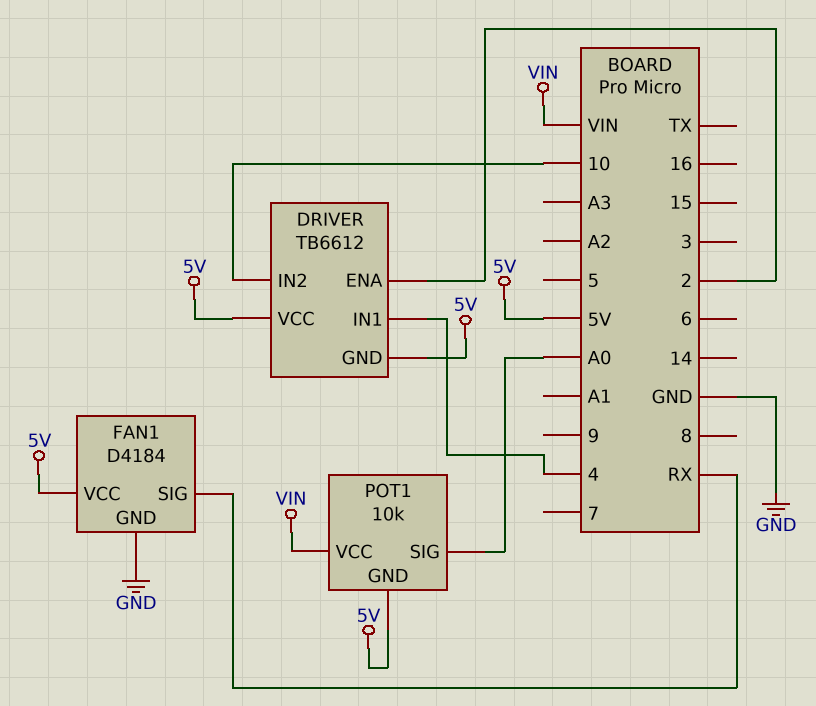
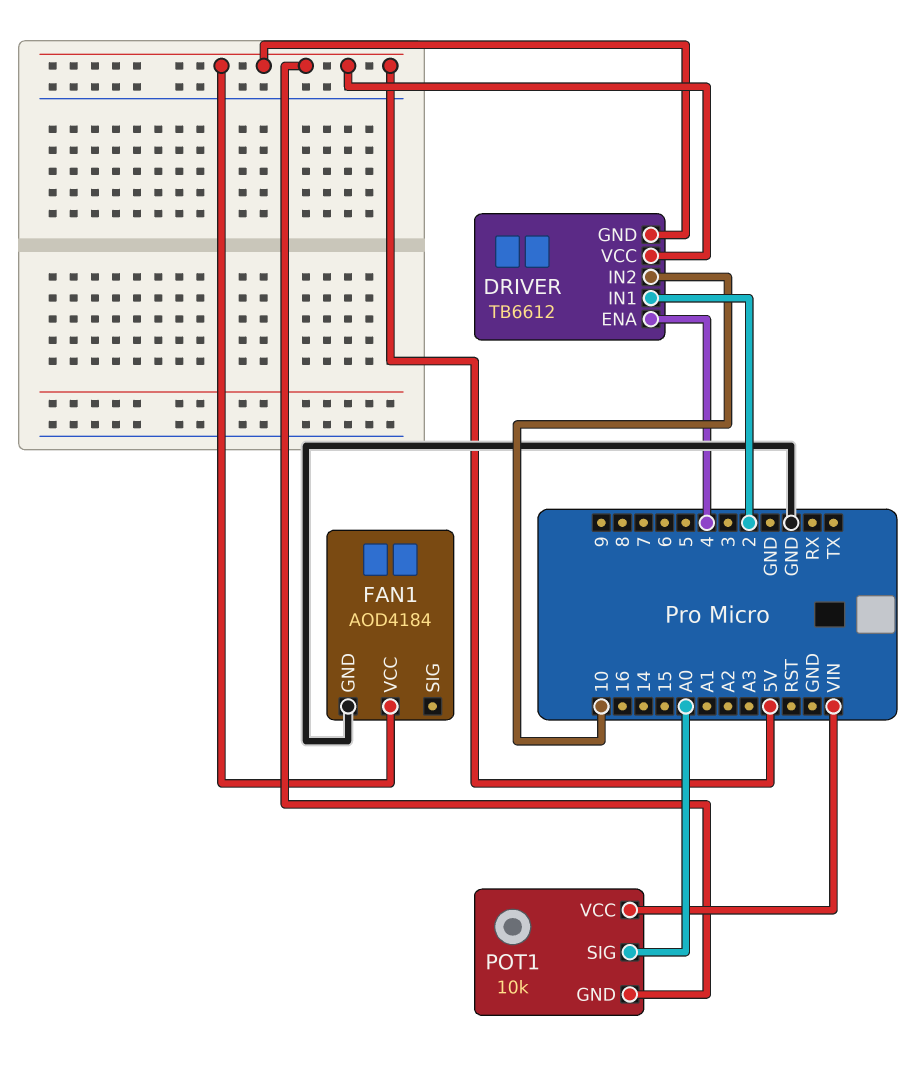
DRIVER pin ENA: 2 -> 4
DRIVER pin IN1: 4 -> 2
FAN1: D4184 -> AOD4184
FAN1 pin SIG: RX -> none

